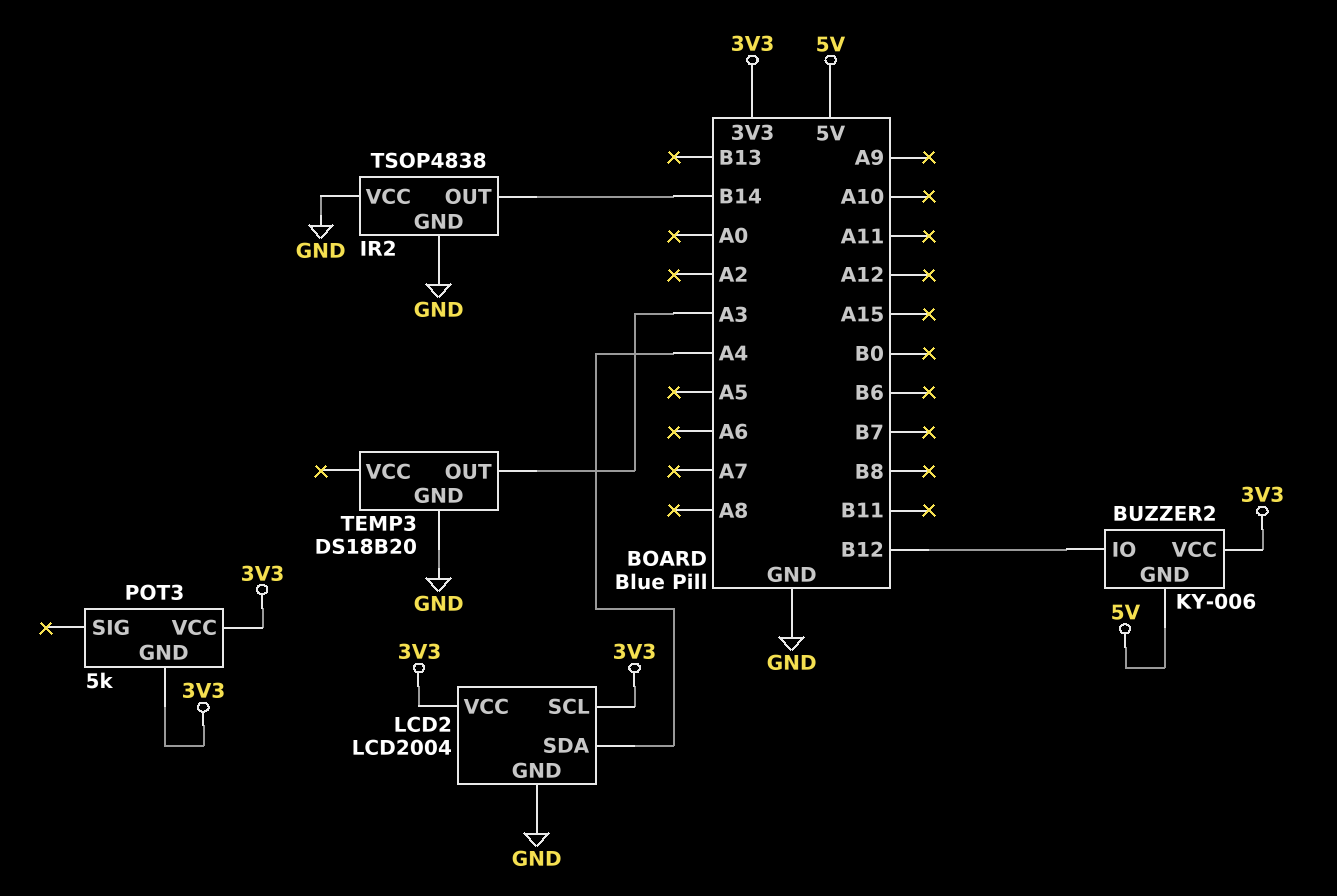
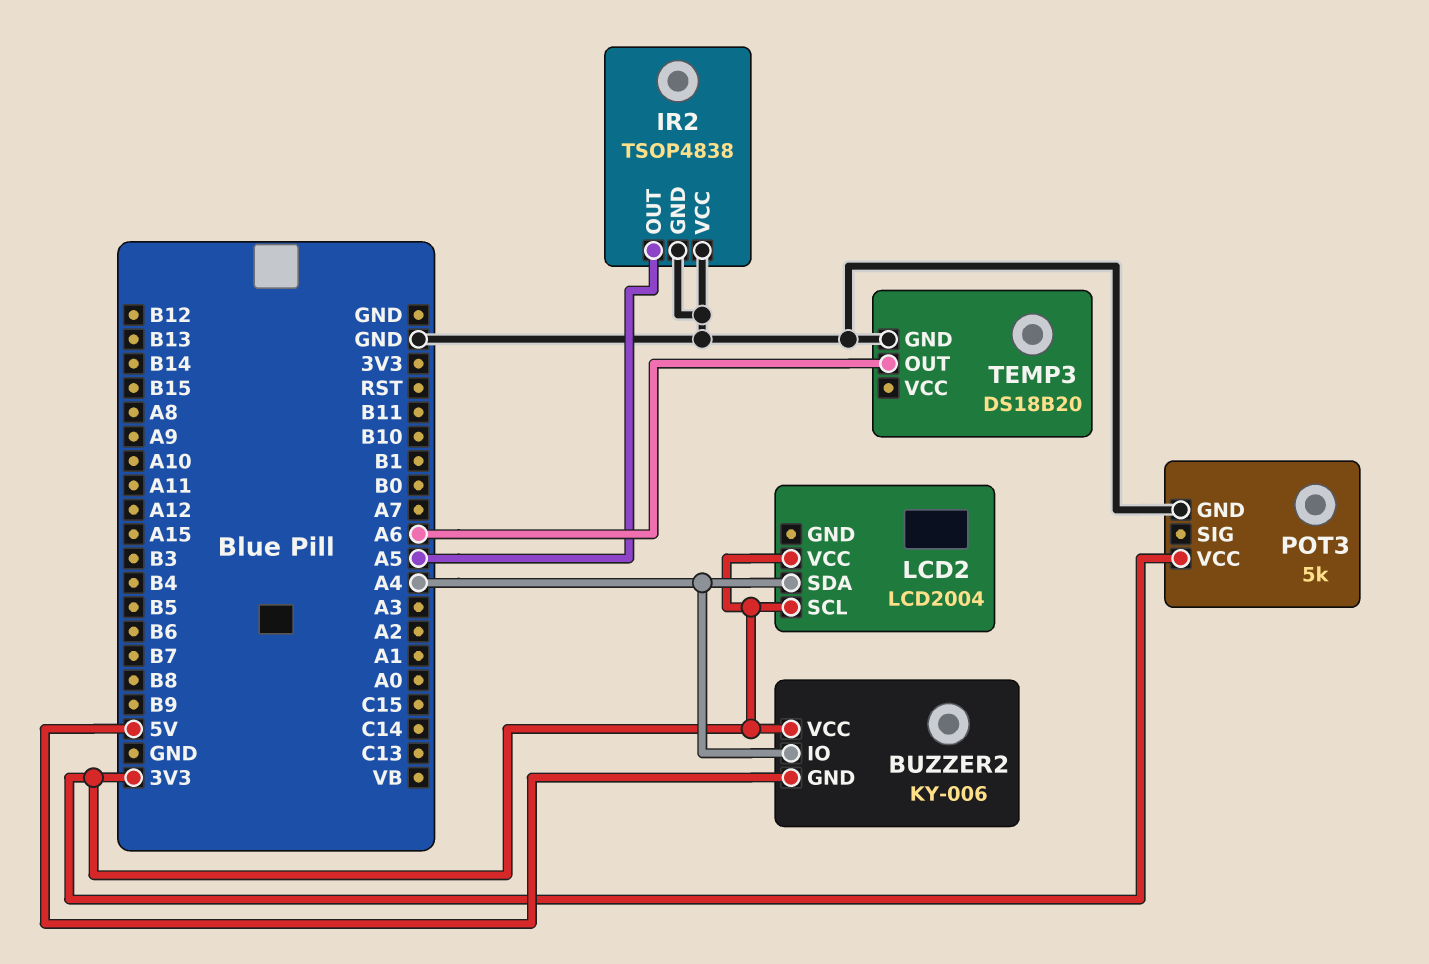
BUZZER2 pin IO: B12 -> A4
IR2 pin OUT: B14 -> A5
LCD2 pin GND: GND -> none
POT3 pin GND: 3V3 -> GND
TEMP3 pin OUT: A3 -> A6

